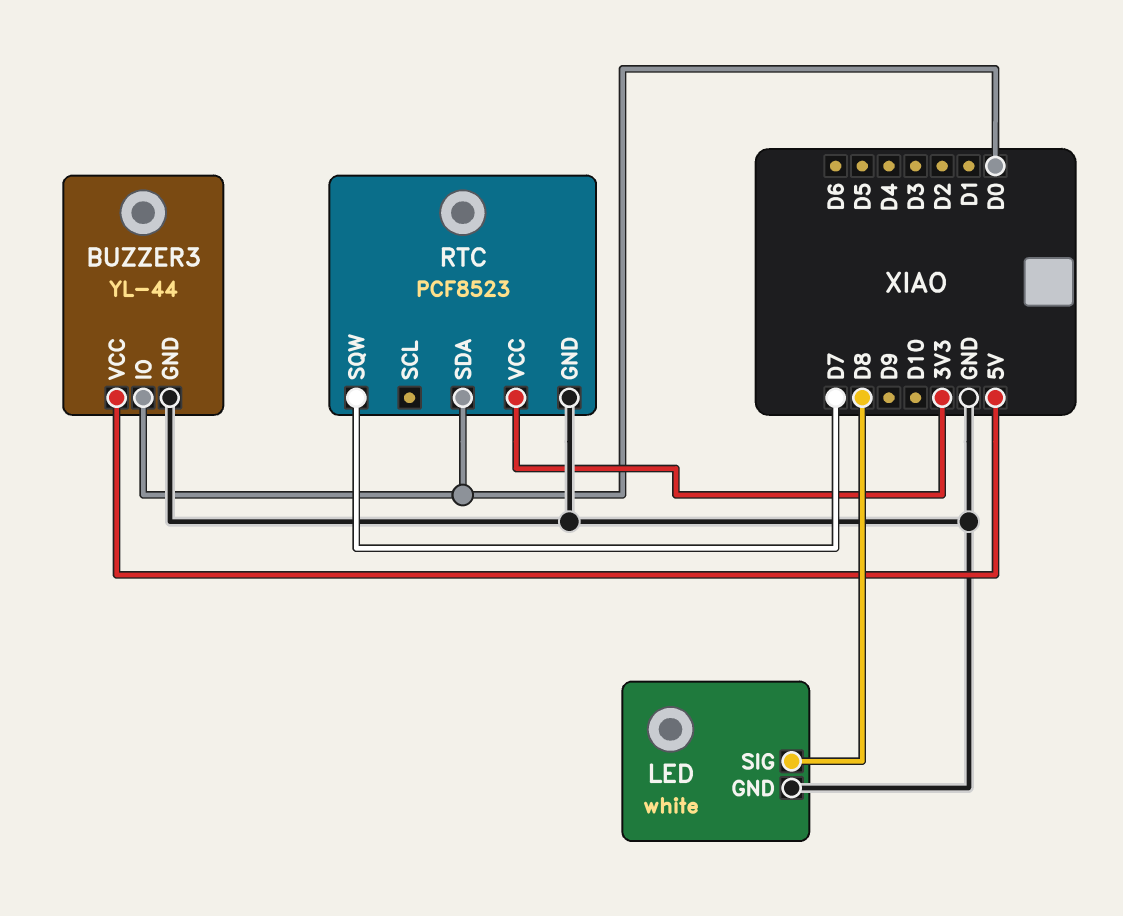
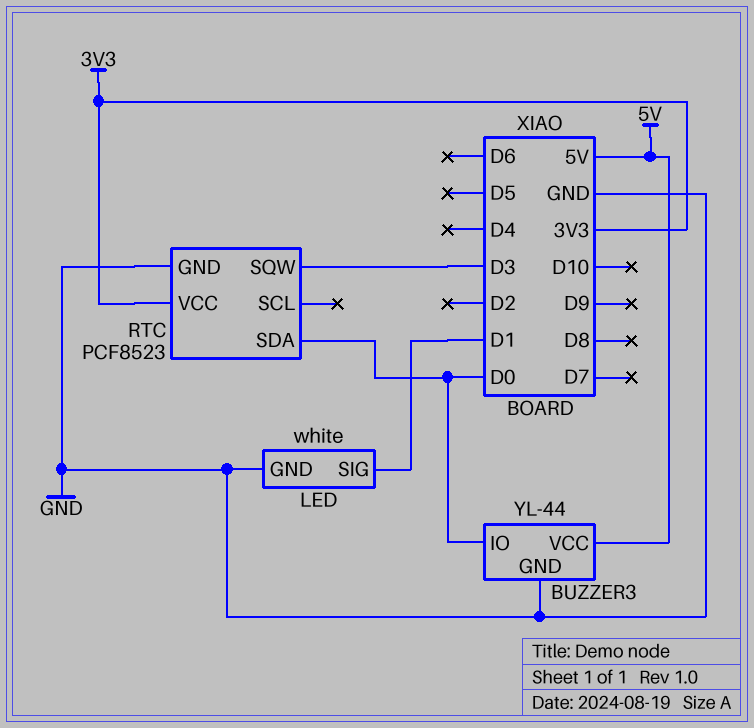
LED pin SIG: D8 -> D1
RTC pin SQW: D7 -> D3

